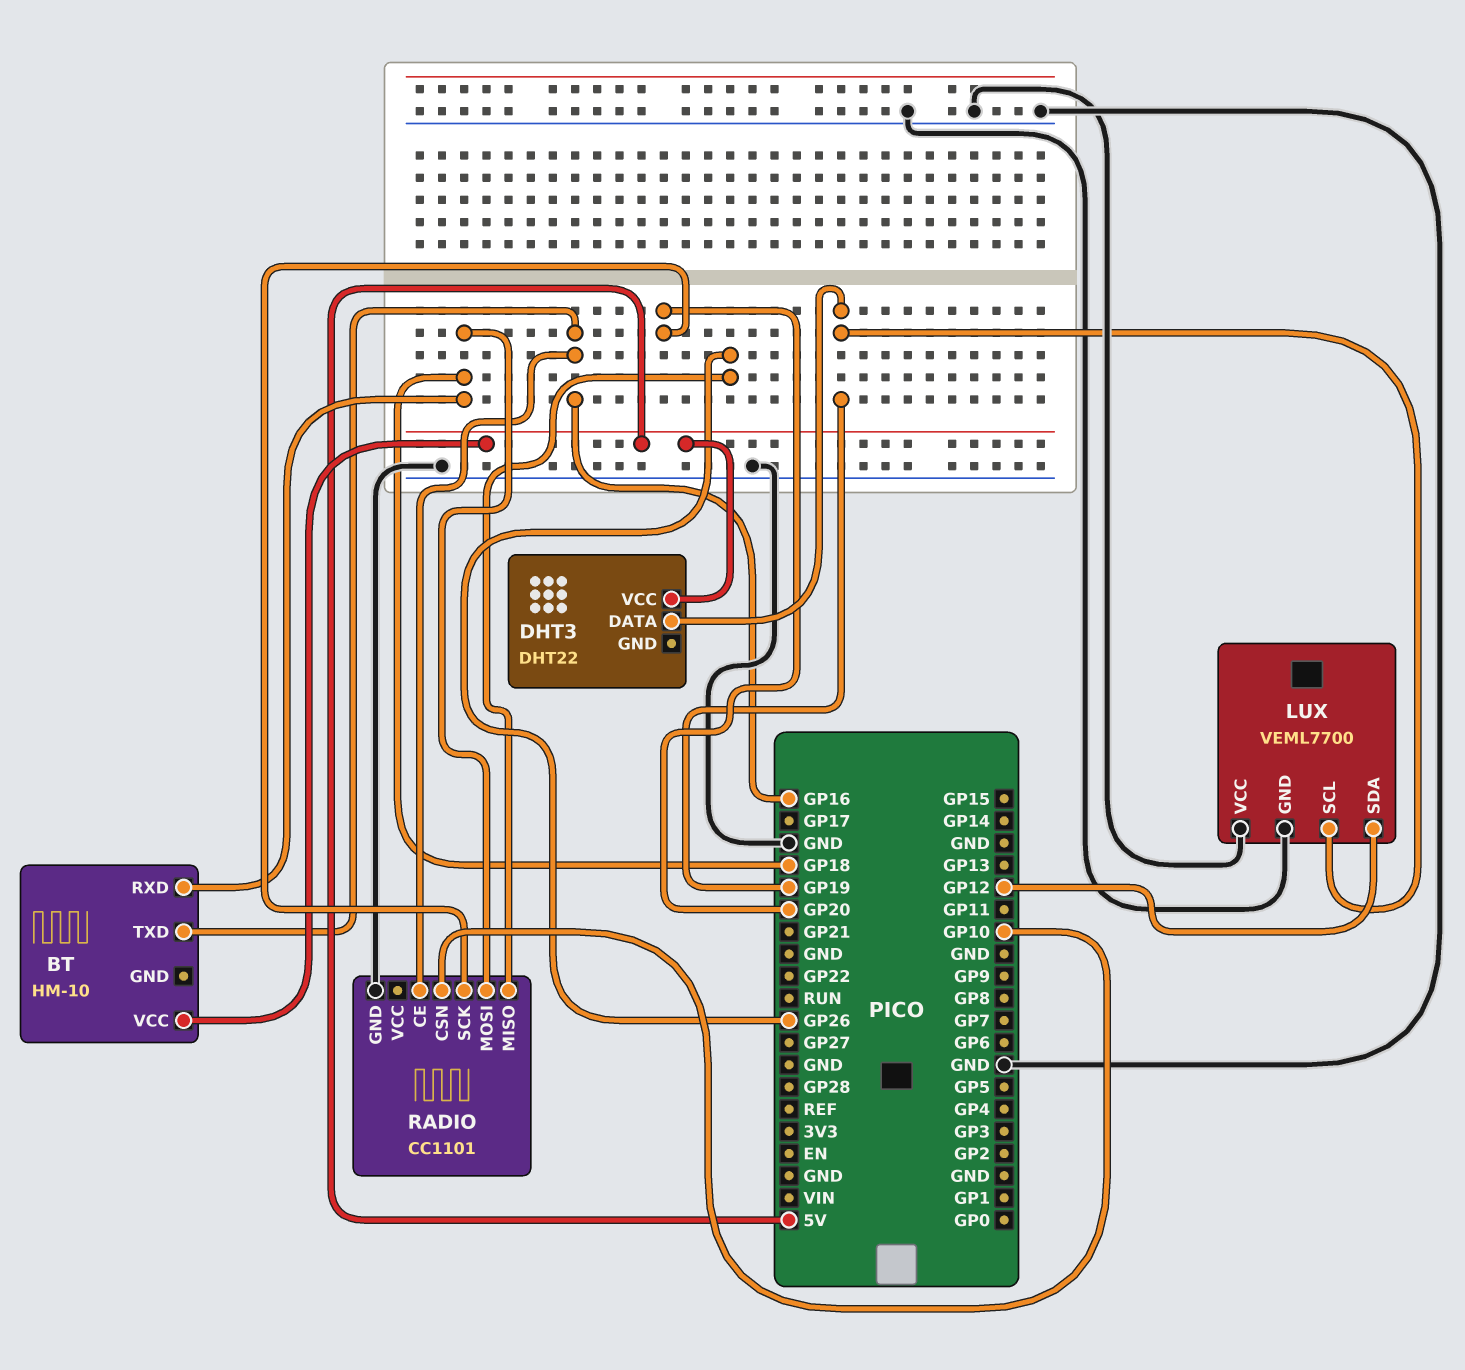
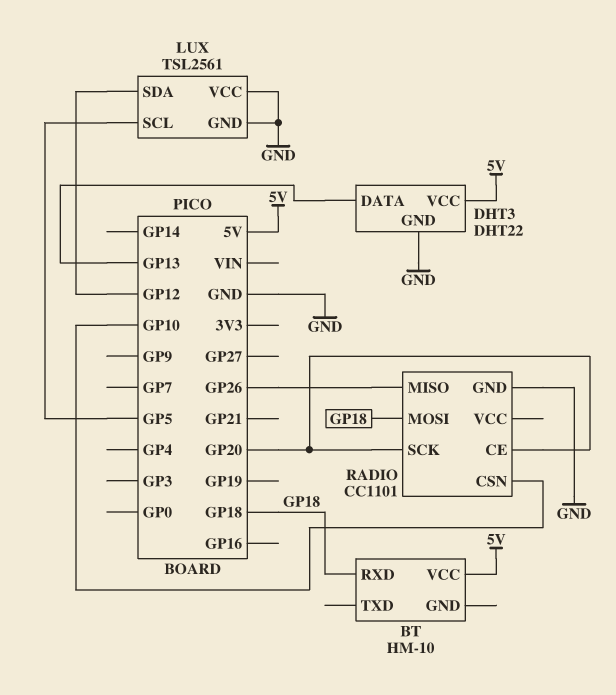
BT pin TXD: GP16 -> none
DHT3 pin DATA: GP19 -> GP13
DHT3 pin GND: none -> GND
LUX: VEML7700 -> TSL2561
LUX pin SCL: GP19 -> GP5
RADIO pin CE: GP16 -> GP20

